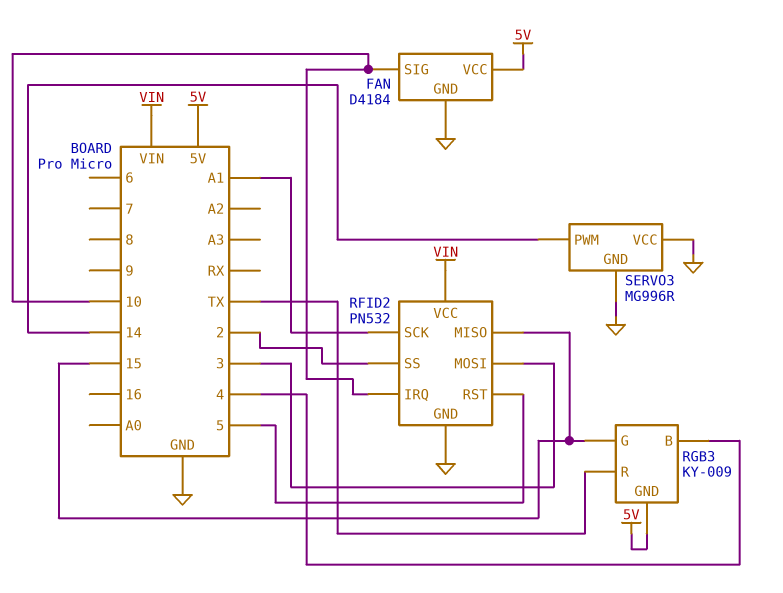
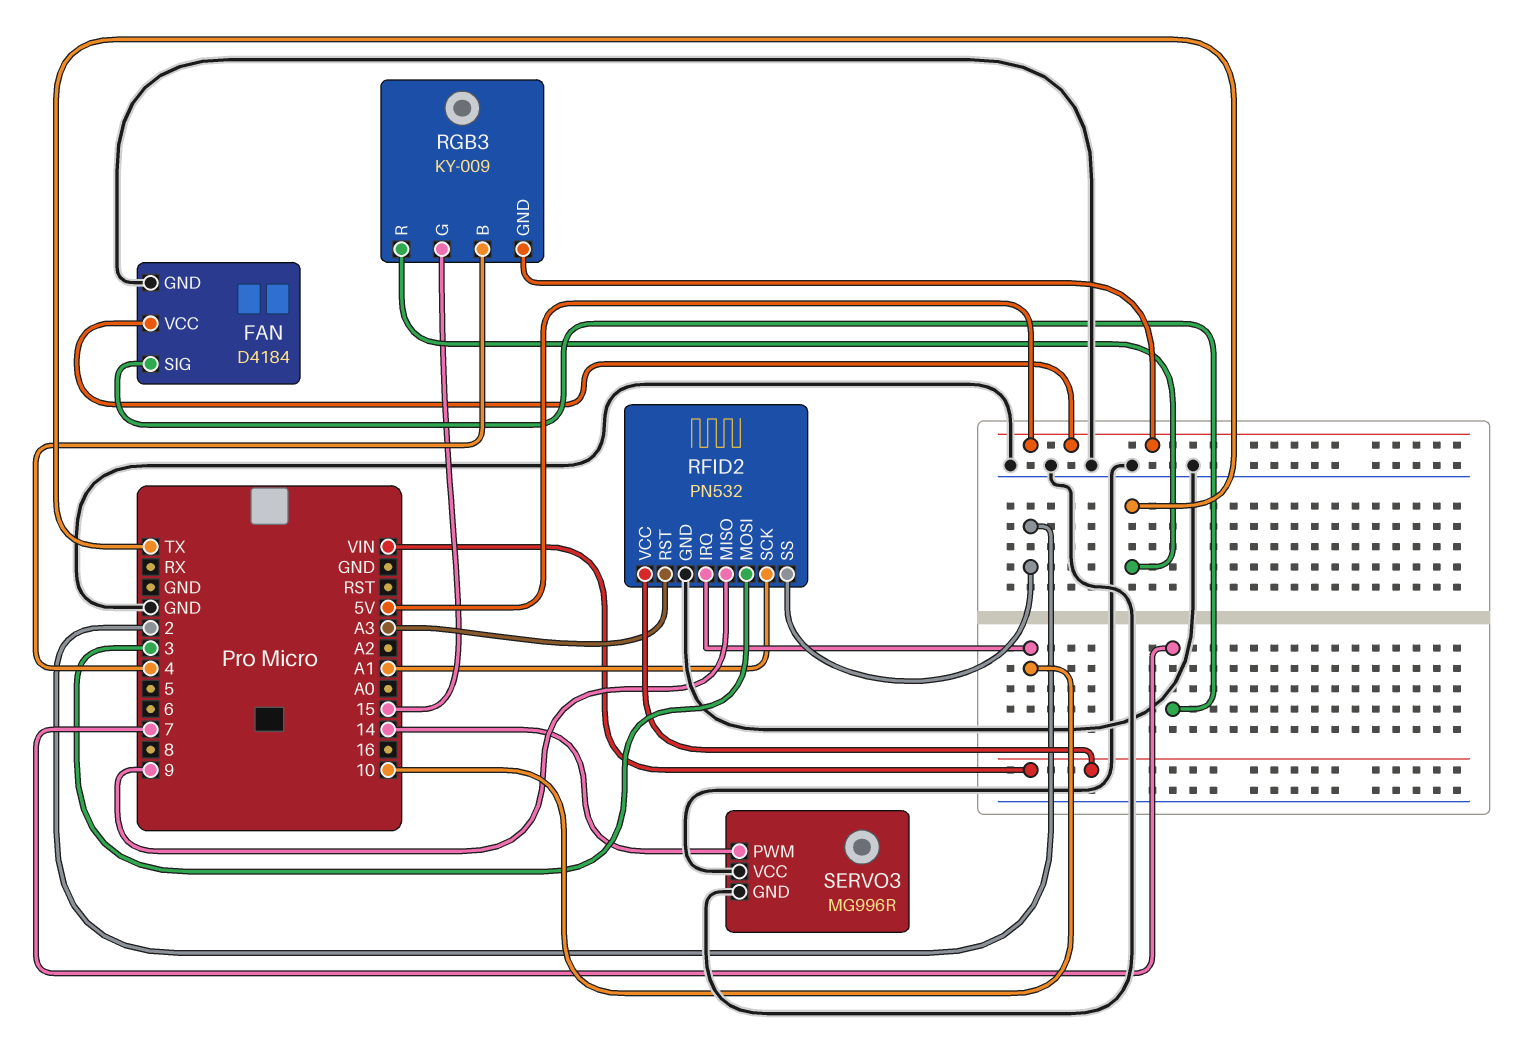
FAN pin SIG: 10 -> 7
RFID2 pin MISO: 15 -> 9
RFID2 pin RST: 5 -> A3

